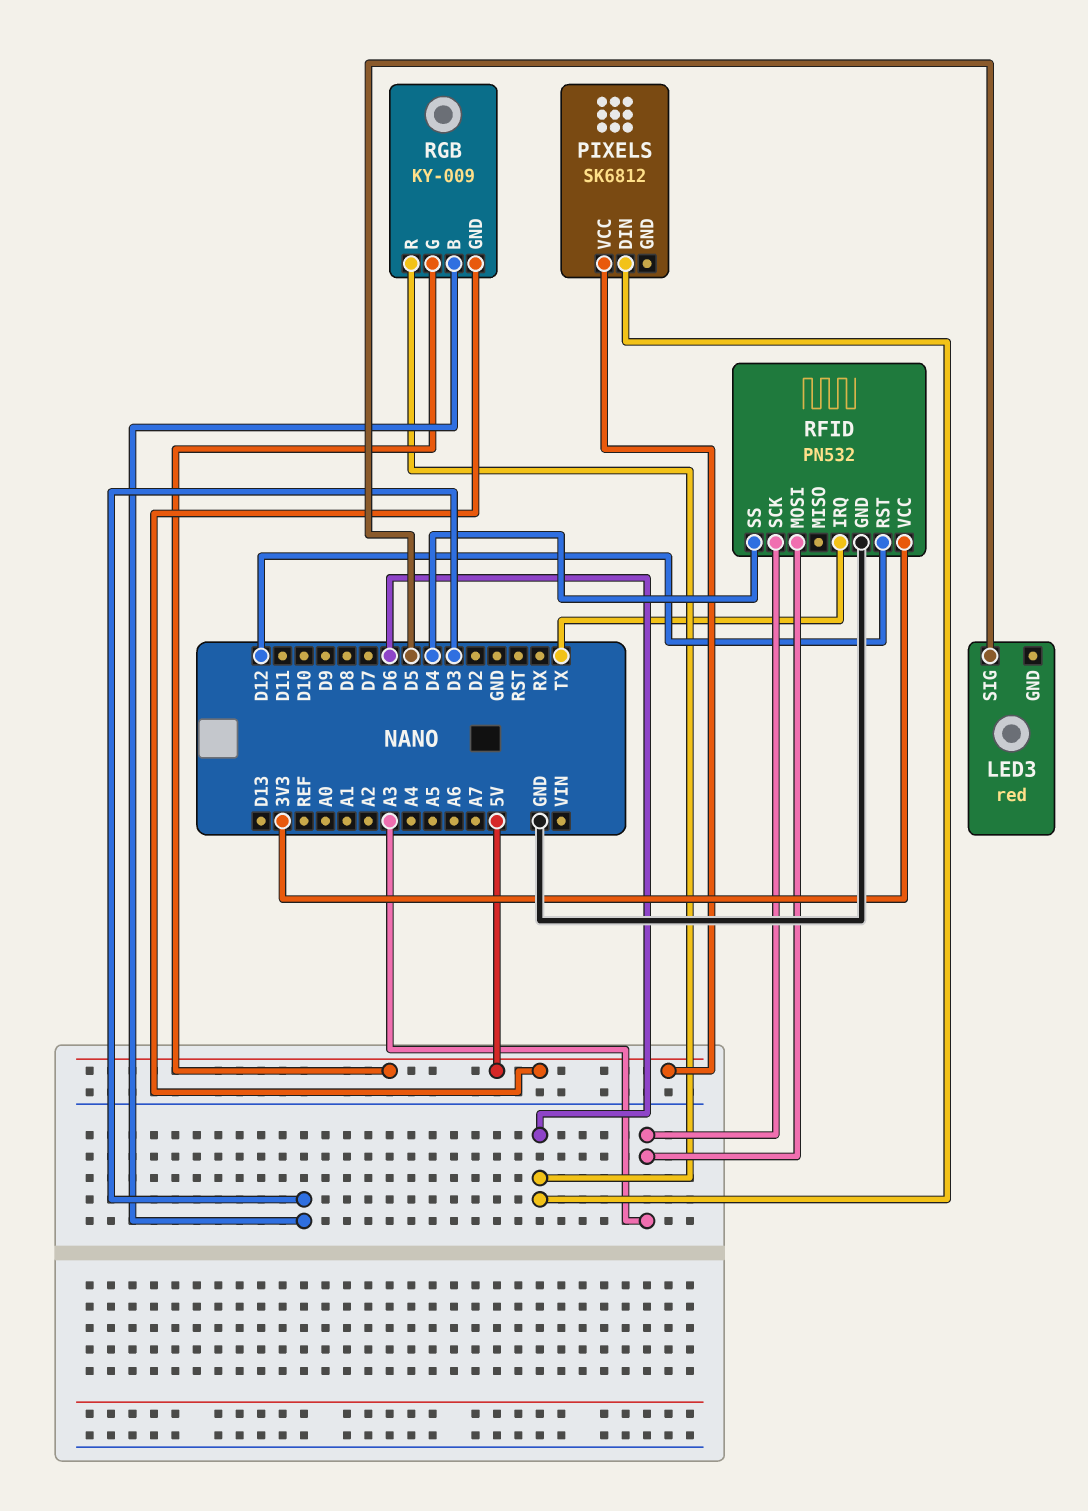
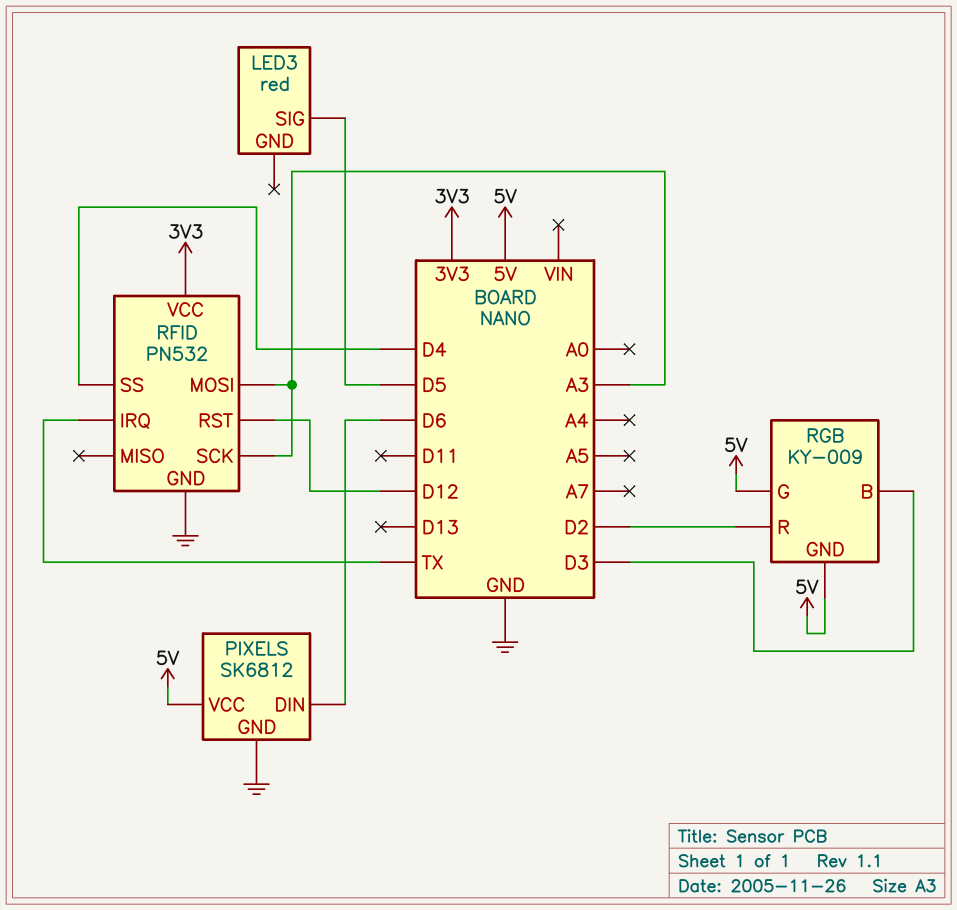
PIXELS pin GND: none -> GND
RGB pin R: D6 -> D2

